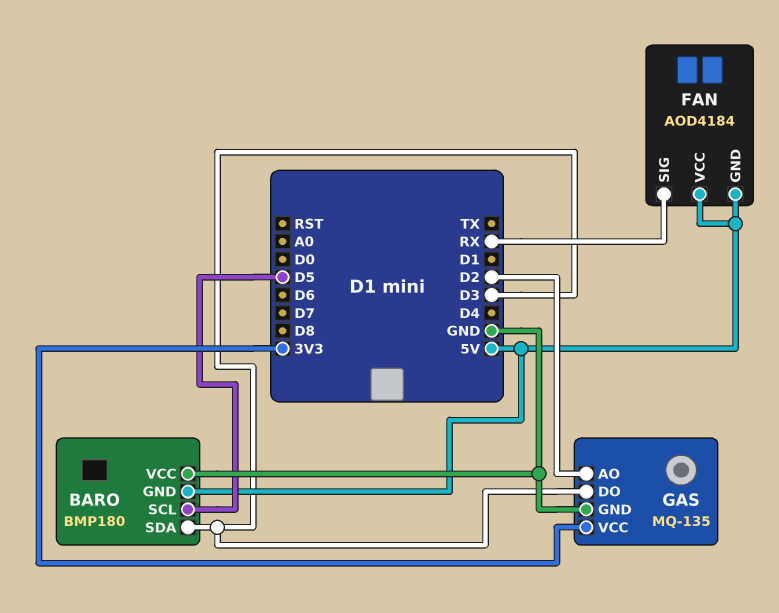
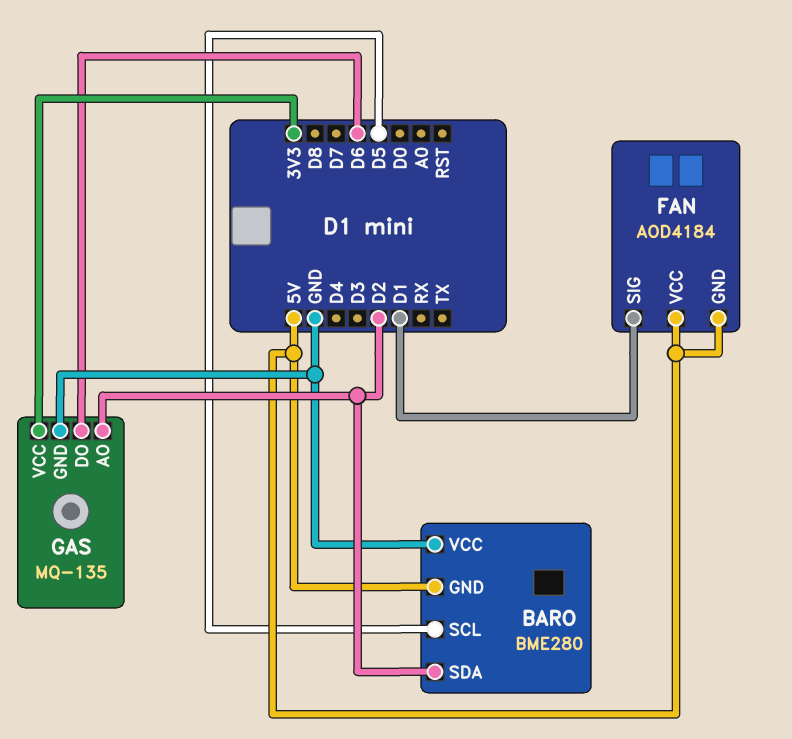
BARO: BMP180 -> BME280
BARO pin SDA: D3 -> D2
FAN pin SIG: RX -> D1
GAS pin DO: D3 -> D6

